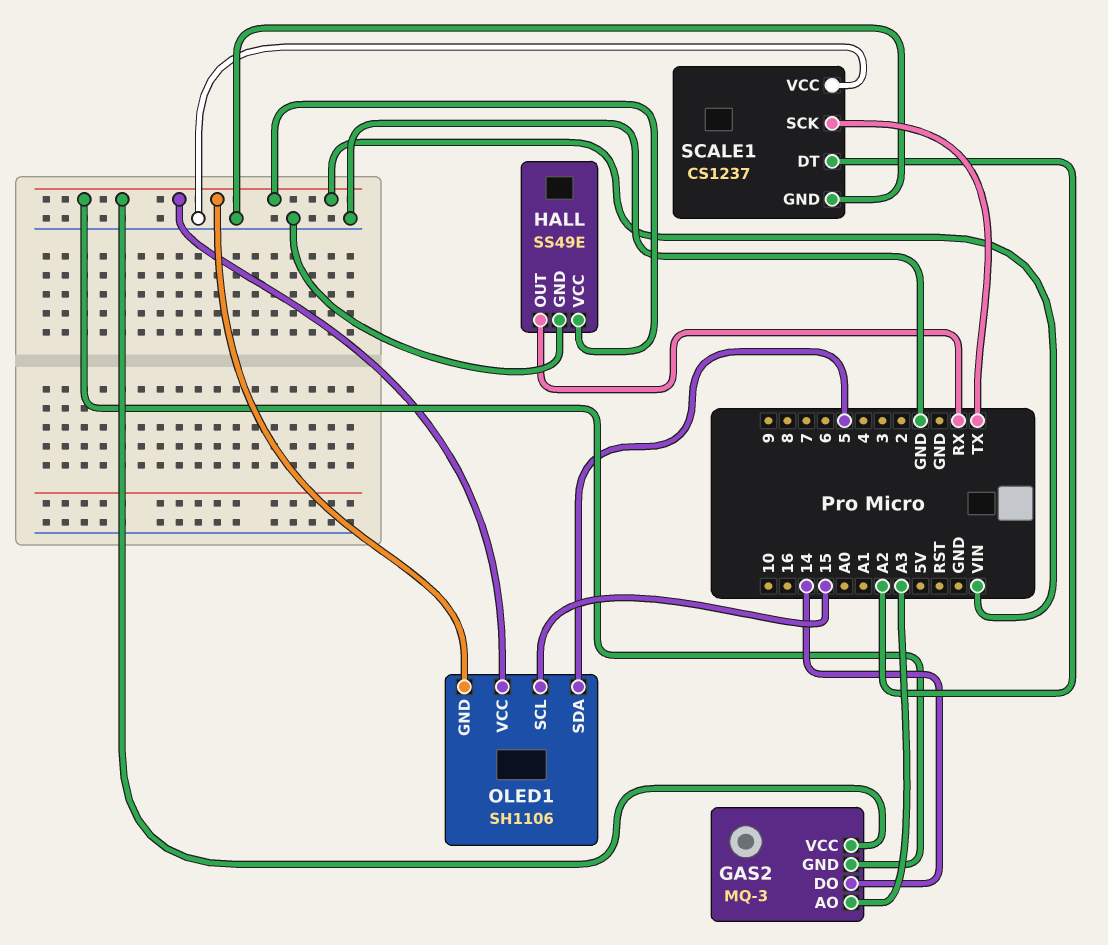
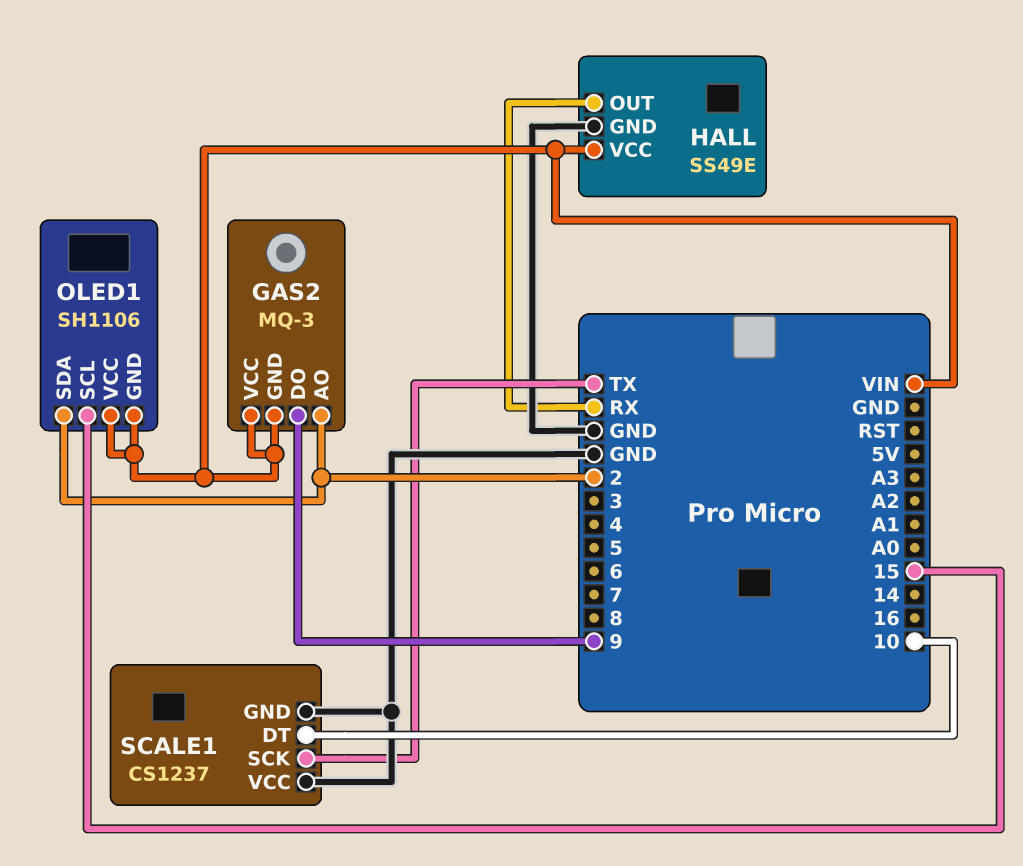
GAS2 pin AO: A3 -> 2
GAS2 pin DO: 14 -> 9
OLED1 pin SDA: 5 -> 2
SCALE1 pin DT: A2 -> 10

